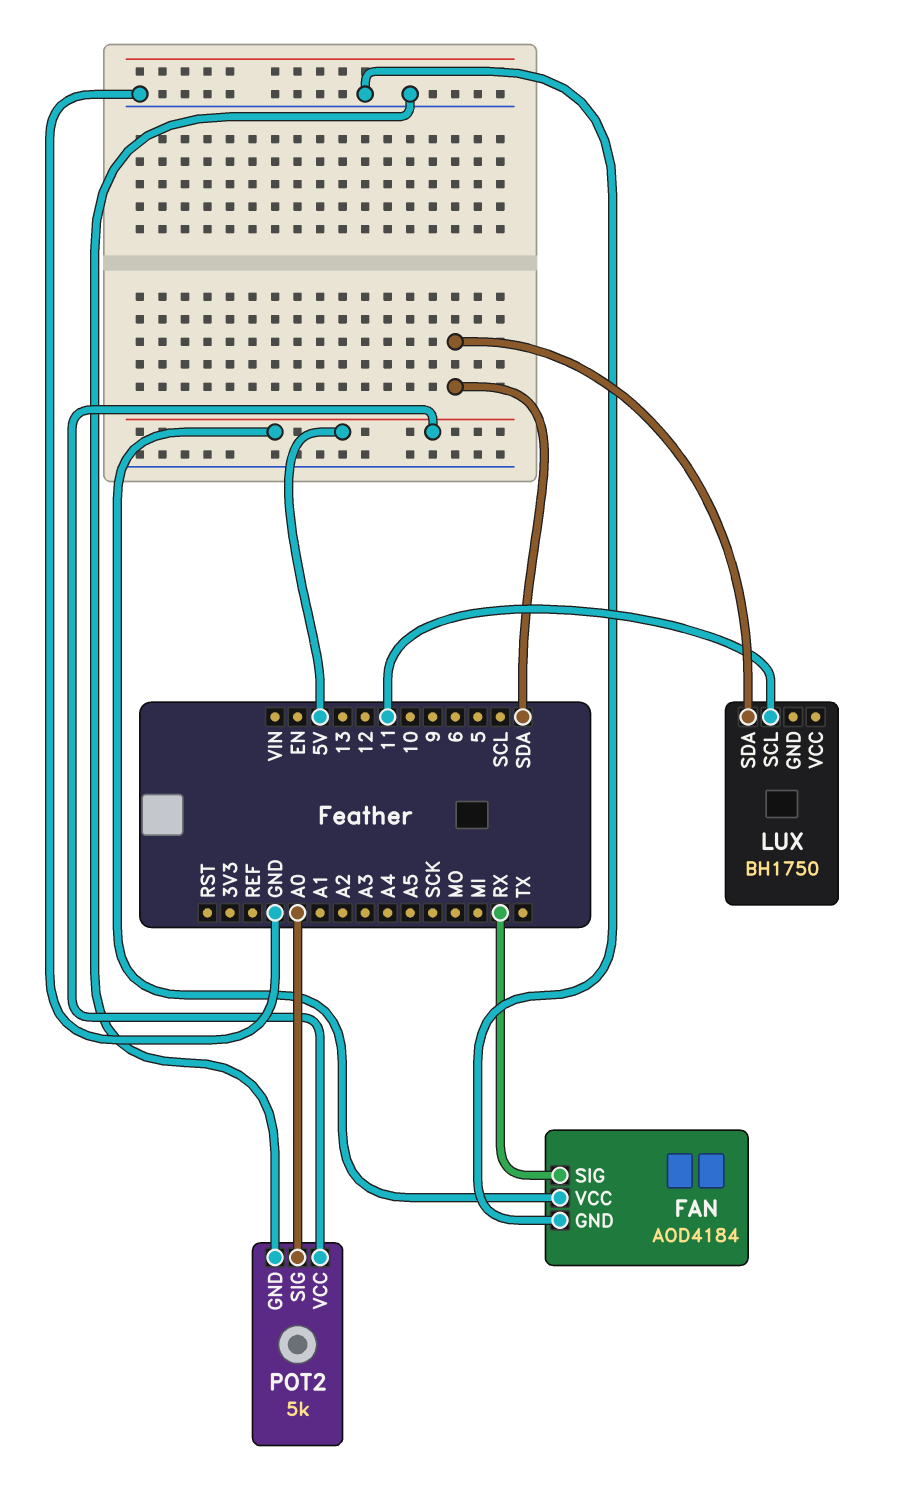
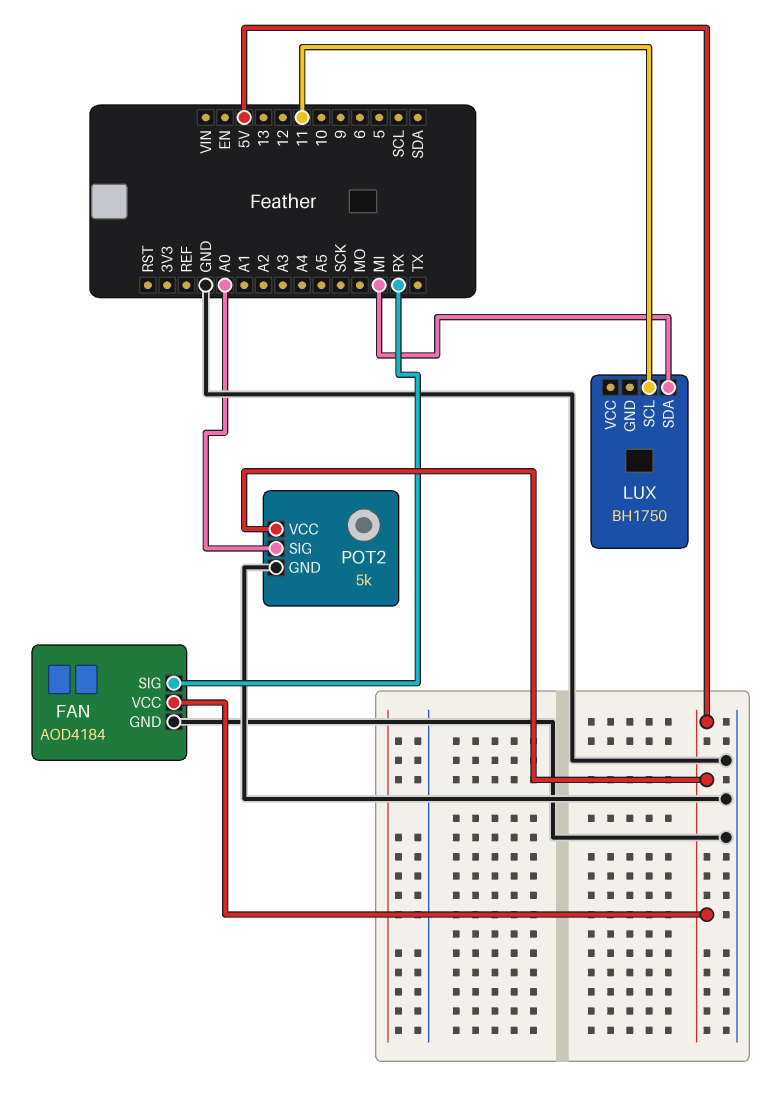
LUX pin SDA: SDA -> MI

